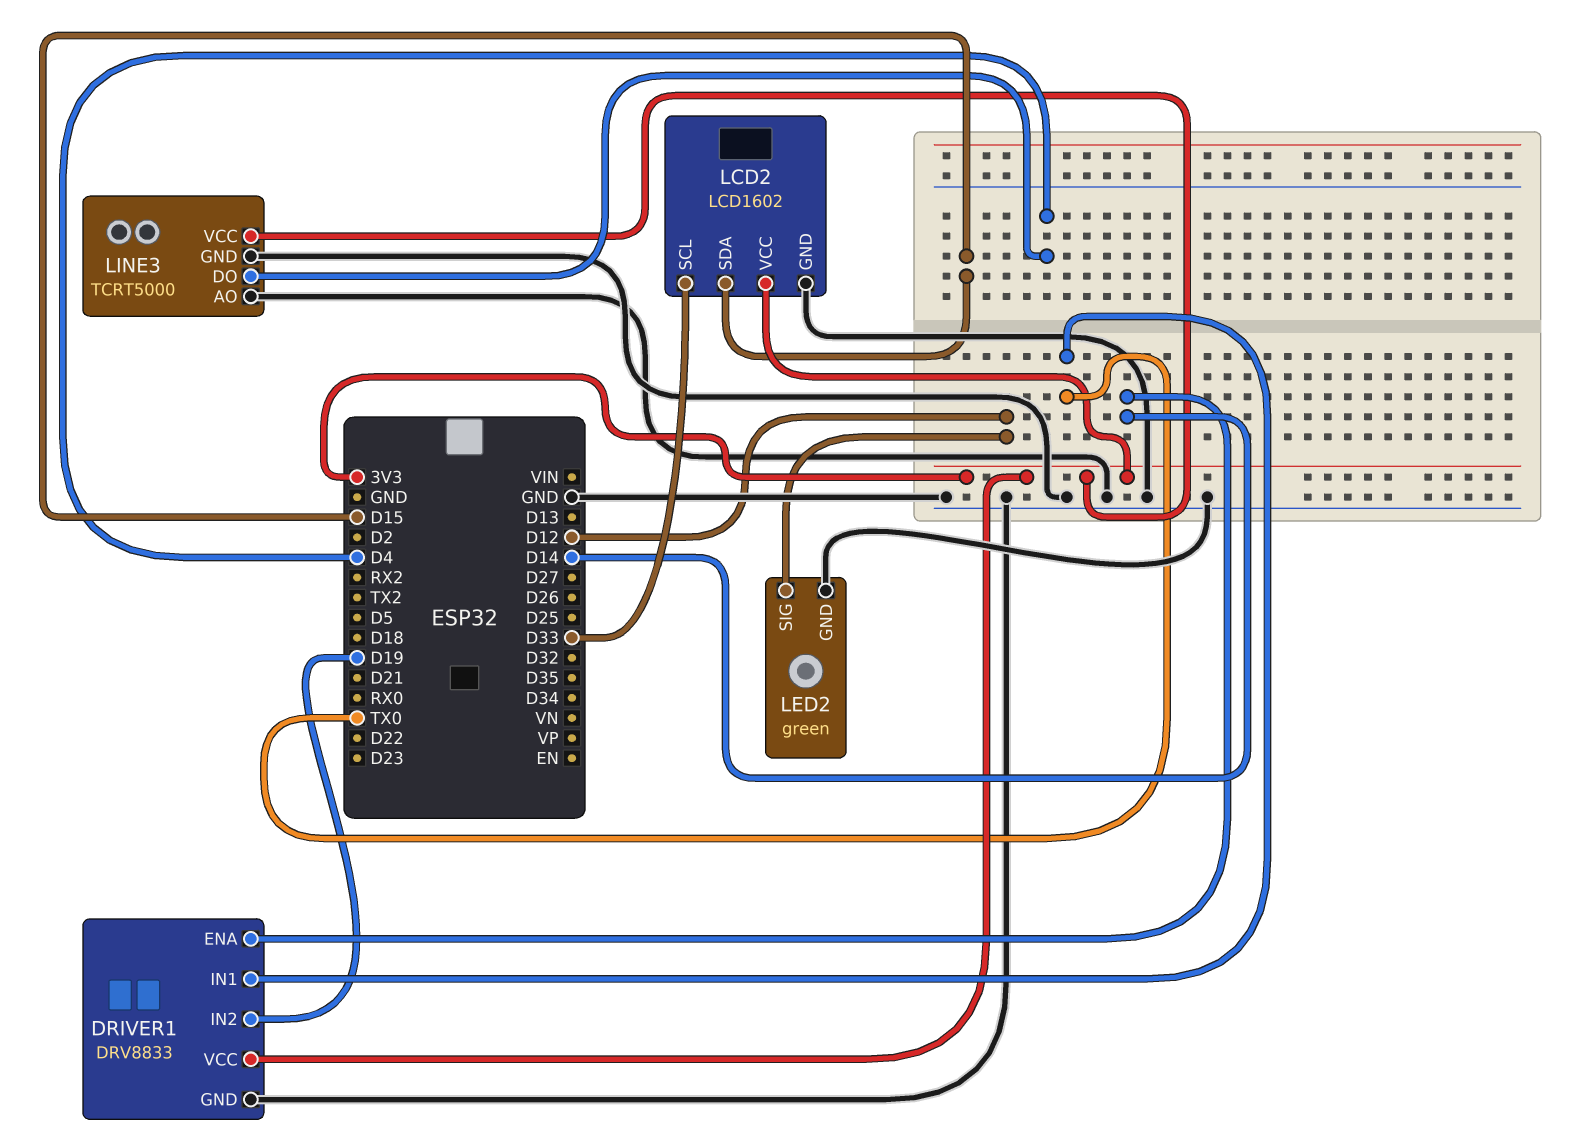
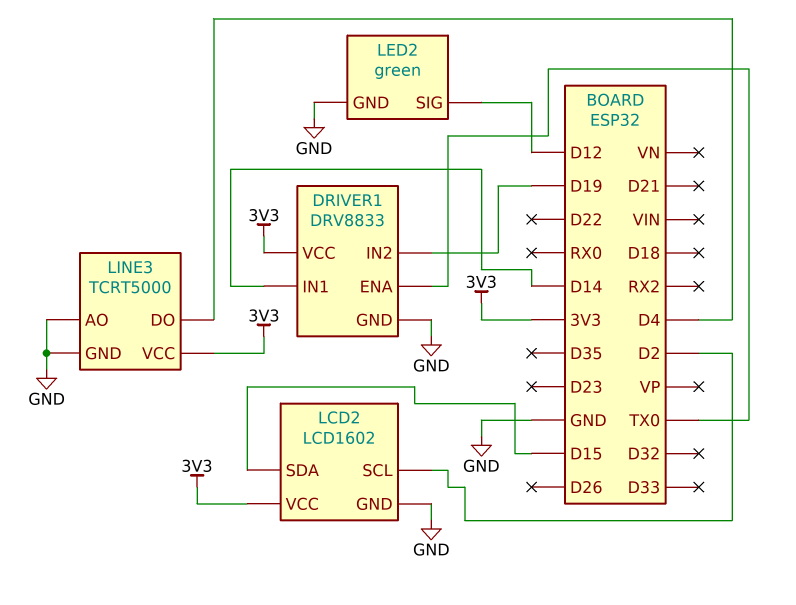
DRIVER1 pin ENA: D14 -> TX0
DRIVER1 pin IN1: TX0 -> D14
LCD2 pin SCL: D33 -> D2

